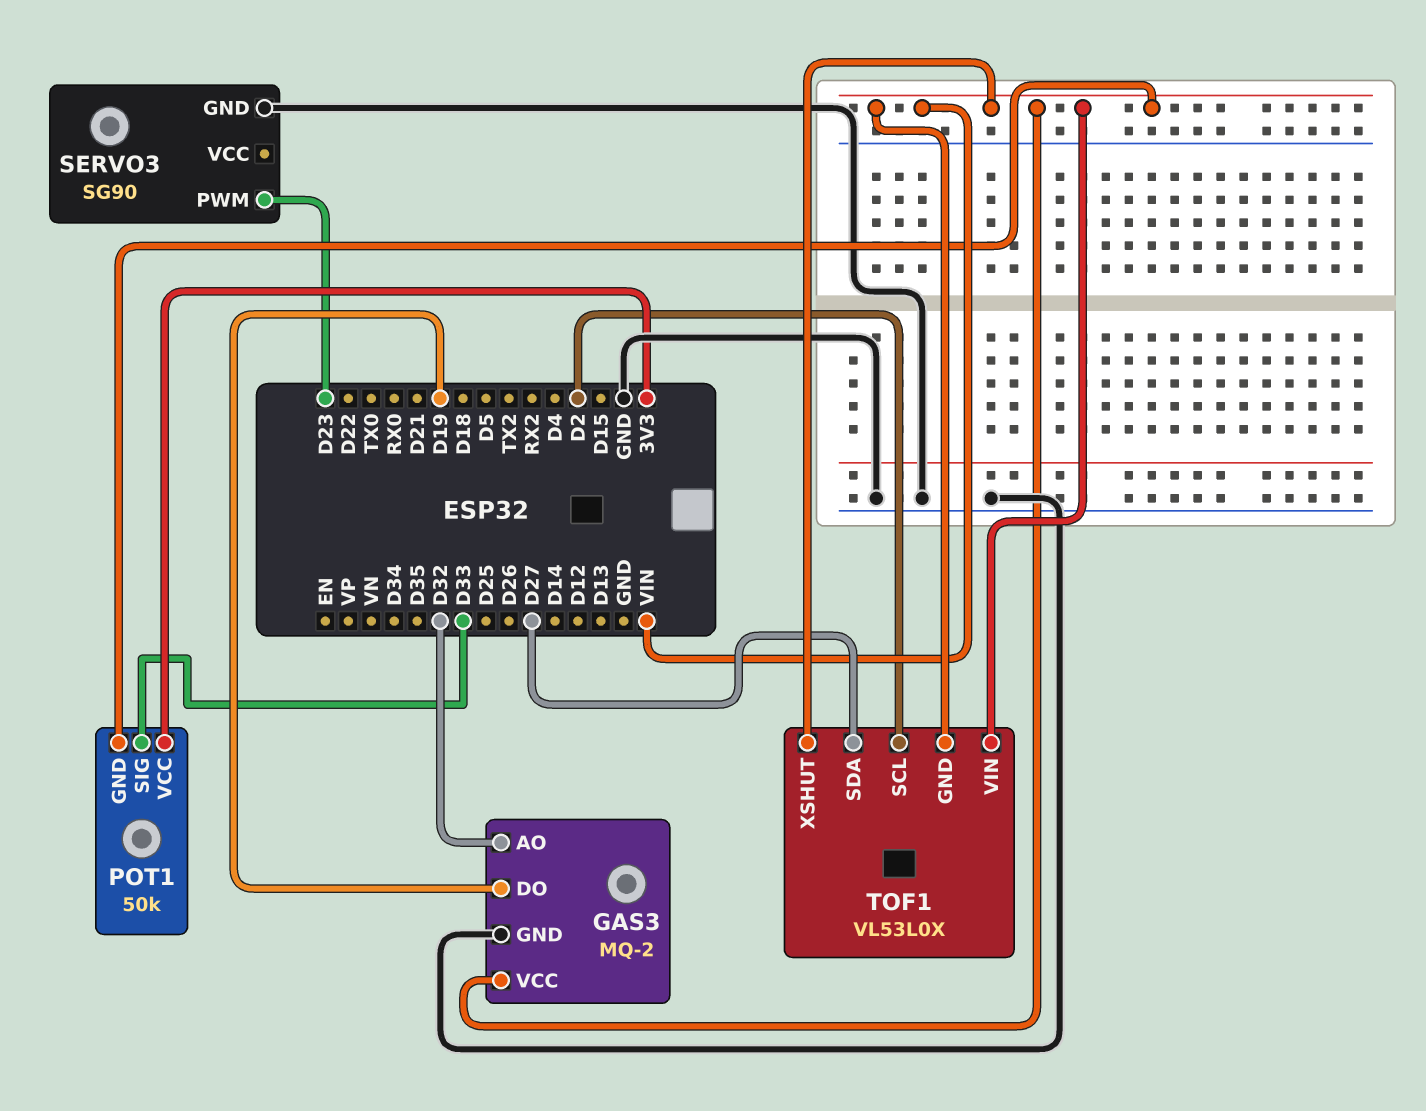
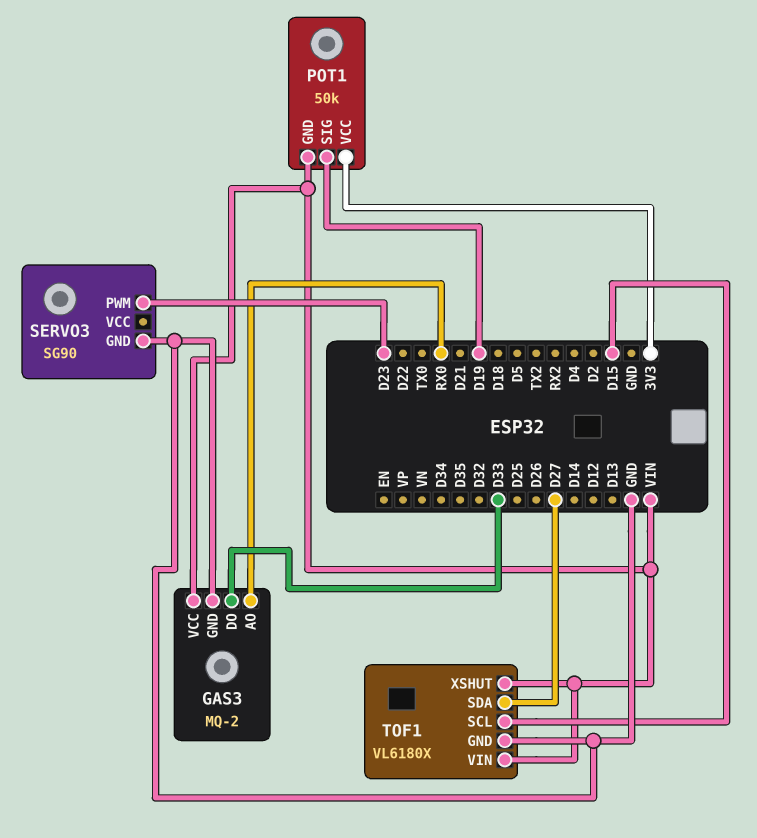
GAS3 pin AO: D32 -> RX0
GAS3 pin DO: D19 -> D33
POT1 pin SIG: D33 -> D19
TOF1: VL53L0X -> VL6180X
TOF1 pin GND: VIN -> GND
TOF1 pin SCL: D2 -> D15

